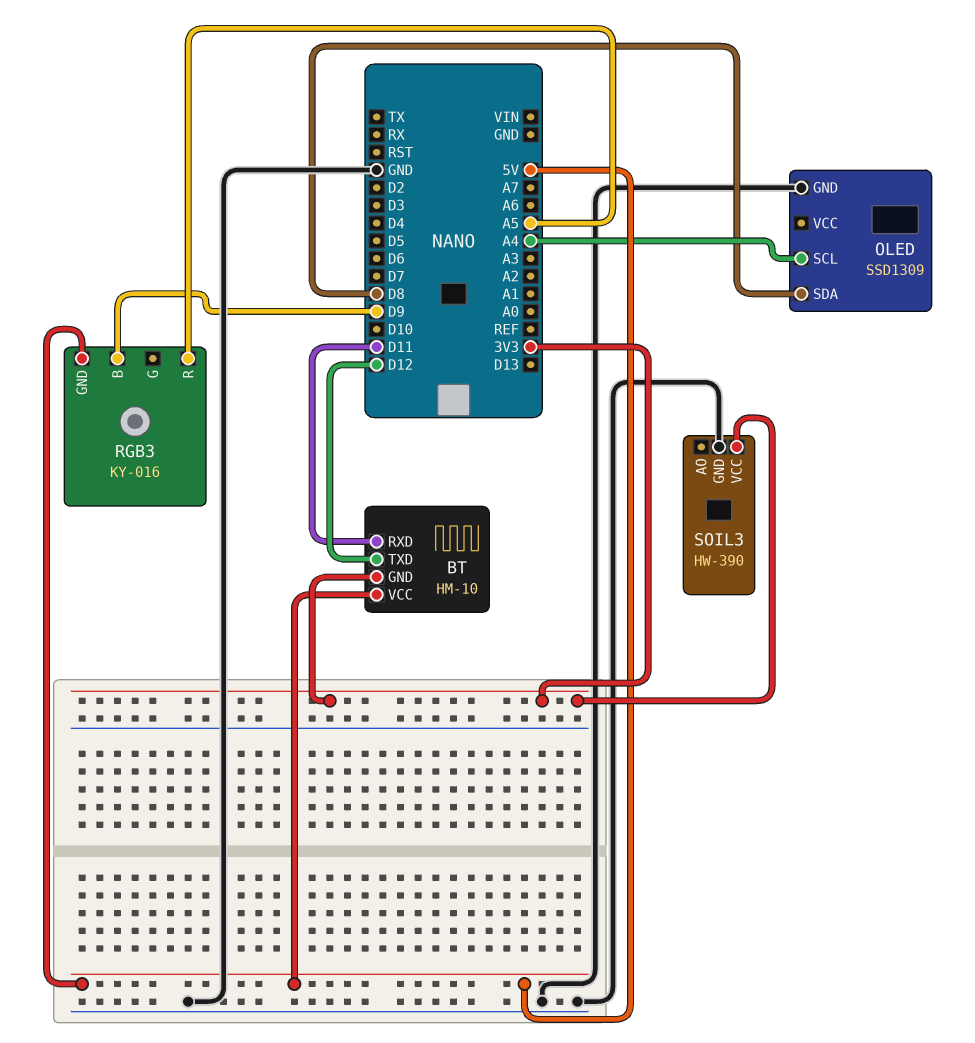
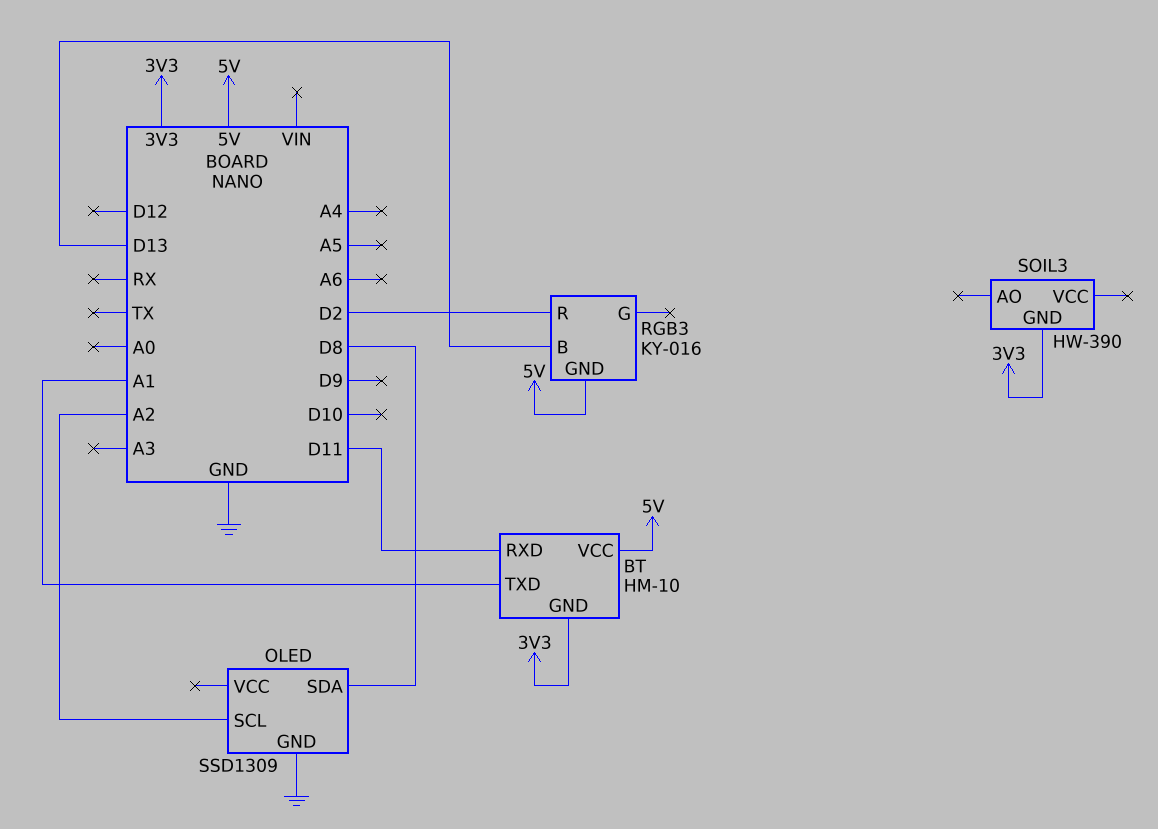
BT pin TXD: D12 -> A1
OLED pin SCL: A4 -> A2
RGB3 pin B: D9 -> D13
RGB3 pin R: A5 -> D2
SOIL3 pin GND: GND -> 3V3
SOIL3 pin VCC: 3V3 -> none

